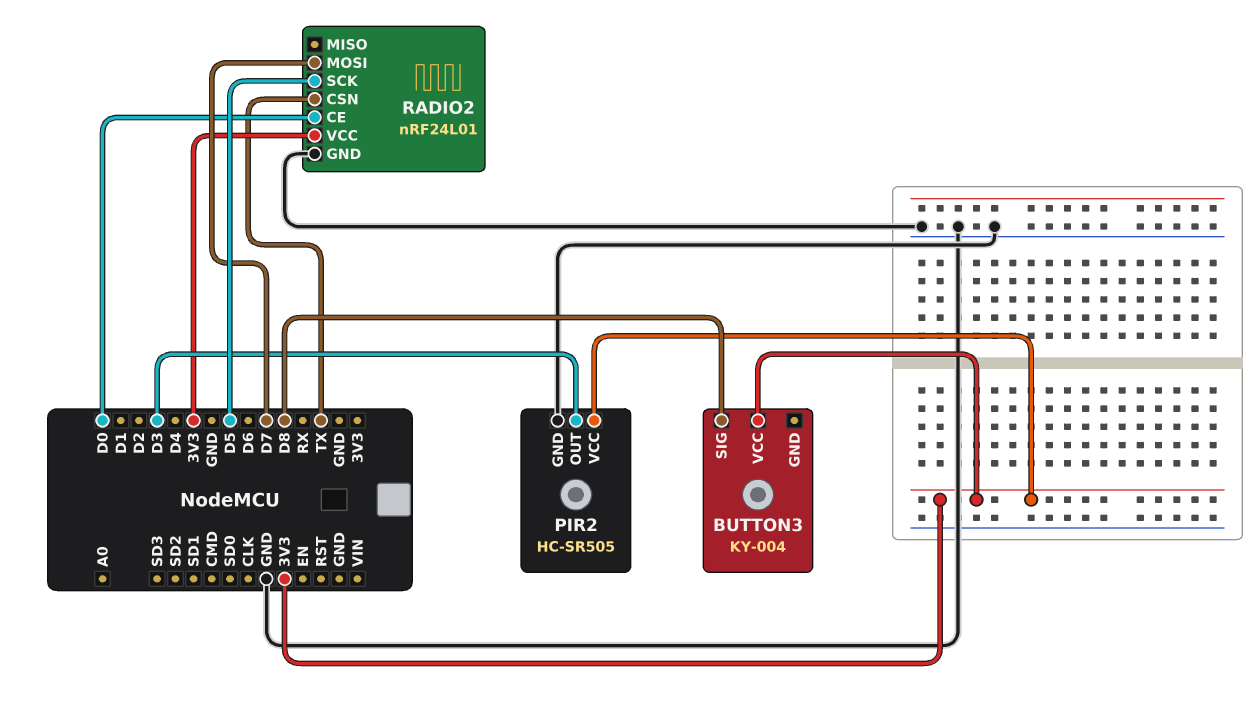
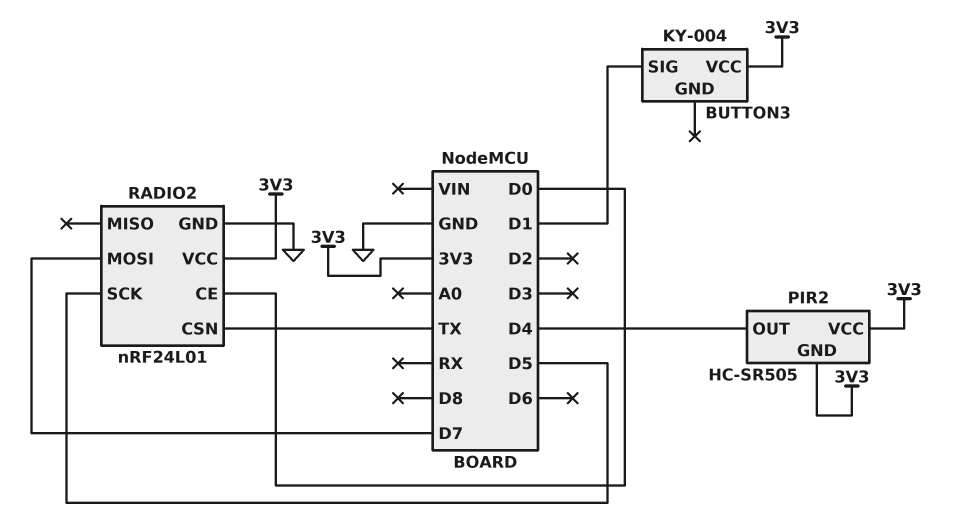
BUTTON3 pin SIG: D8 -> D1
PIR2 pin GND: GND -> 3V3
PIR2 pin OUT: D3 -> D4

